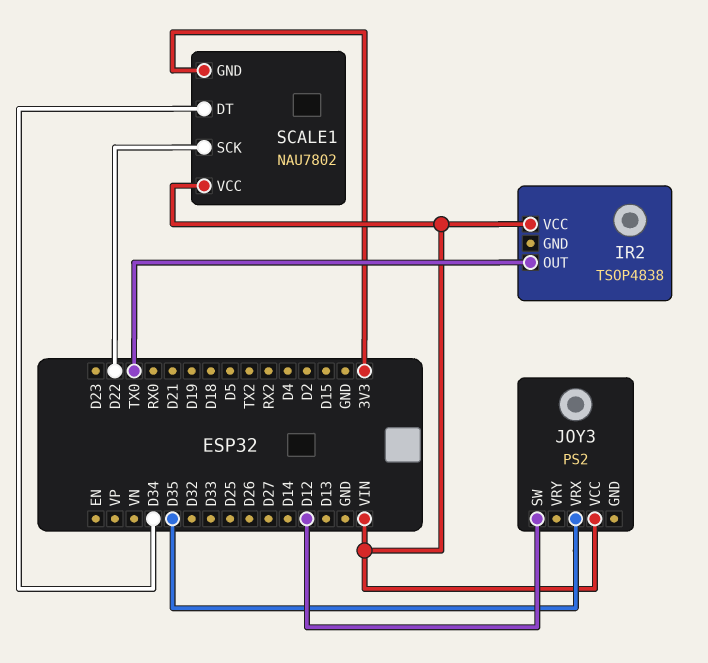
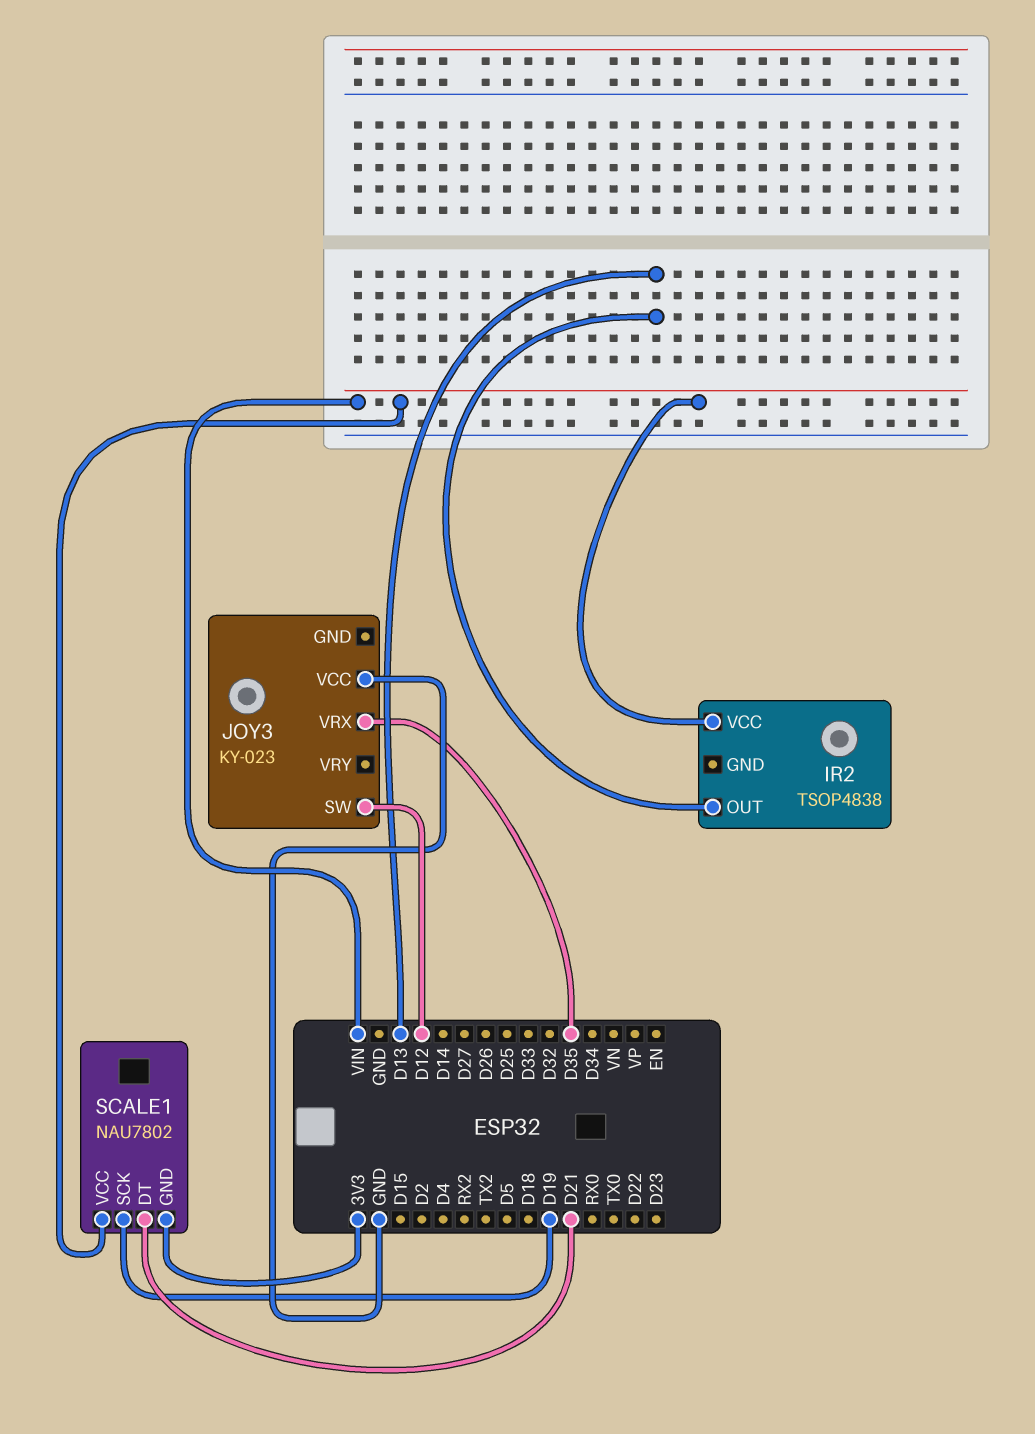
IR2 pin OUT: TX0 -> D13
JOY3: PS2 -> KY-023
JOY3 pin VCC: VIN -> GND
SCALE1 pin DT: D34 -> D21
SCALE1 pin SCK: D22 -> D19

